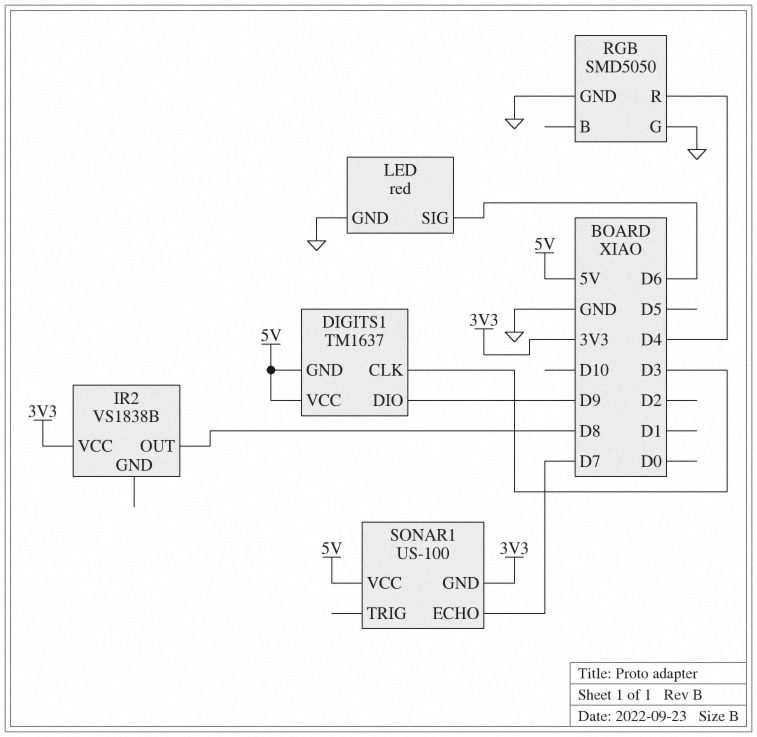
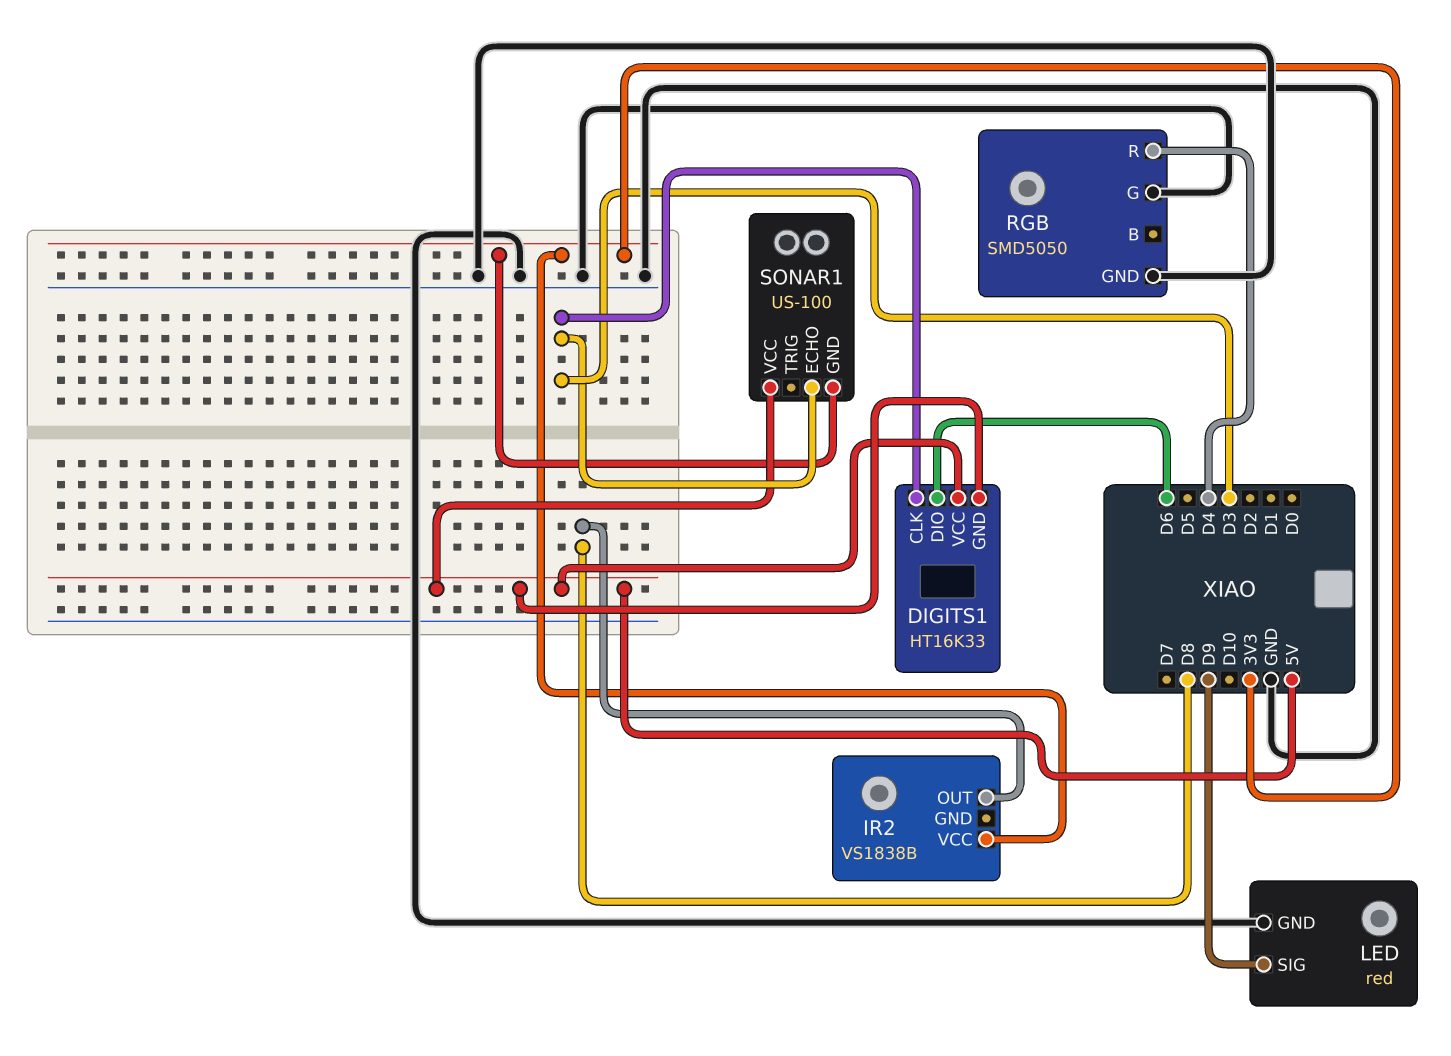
DIGITS1: TM1637 -> HT16K33
DIGITS1 pin DIO: D9 -> D6
LED pin SIG: D6 -> D9
SONAR1 pin ECHO: D7 -> D3

